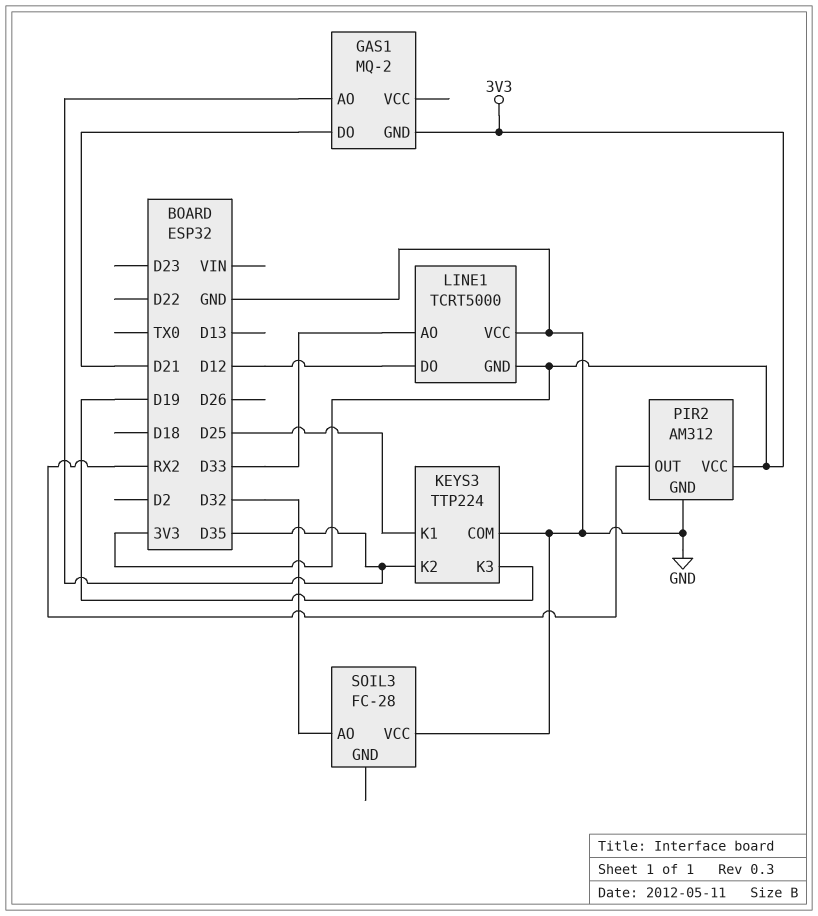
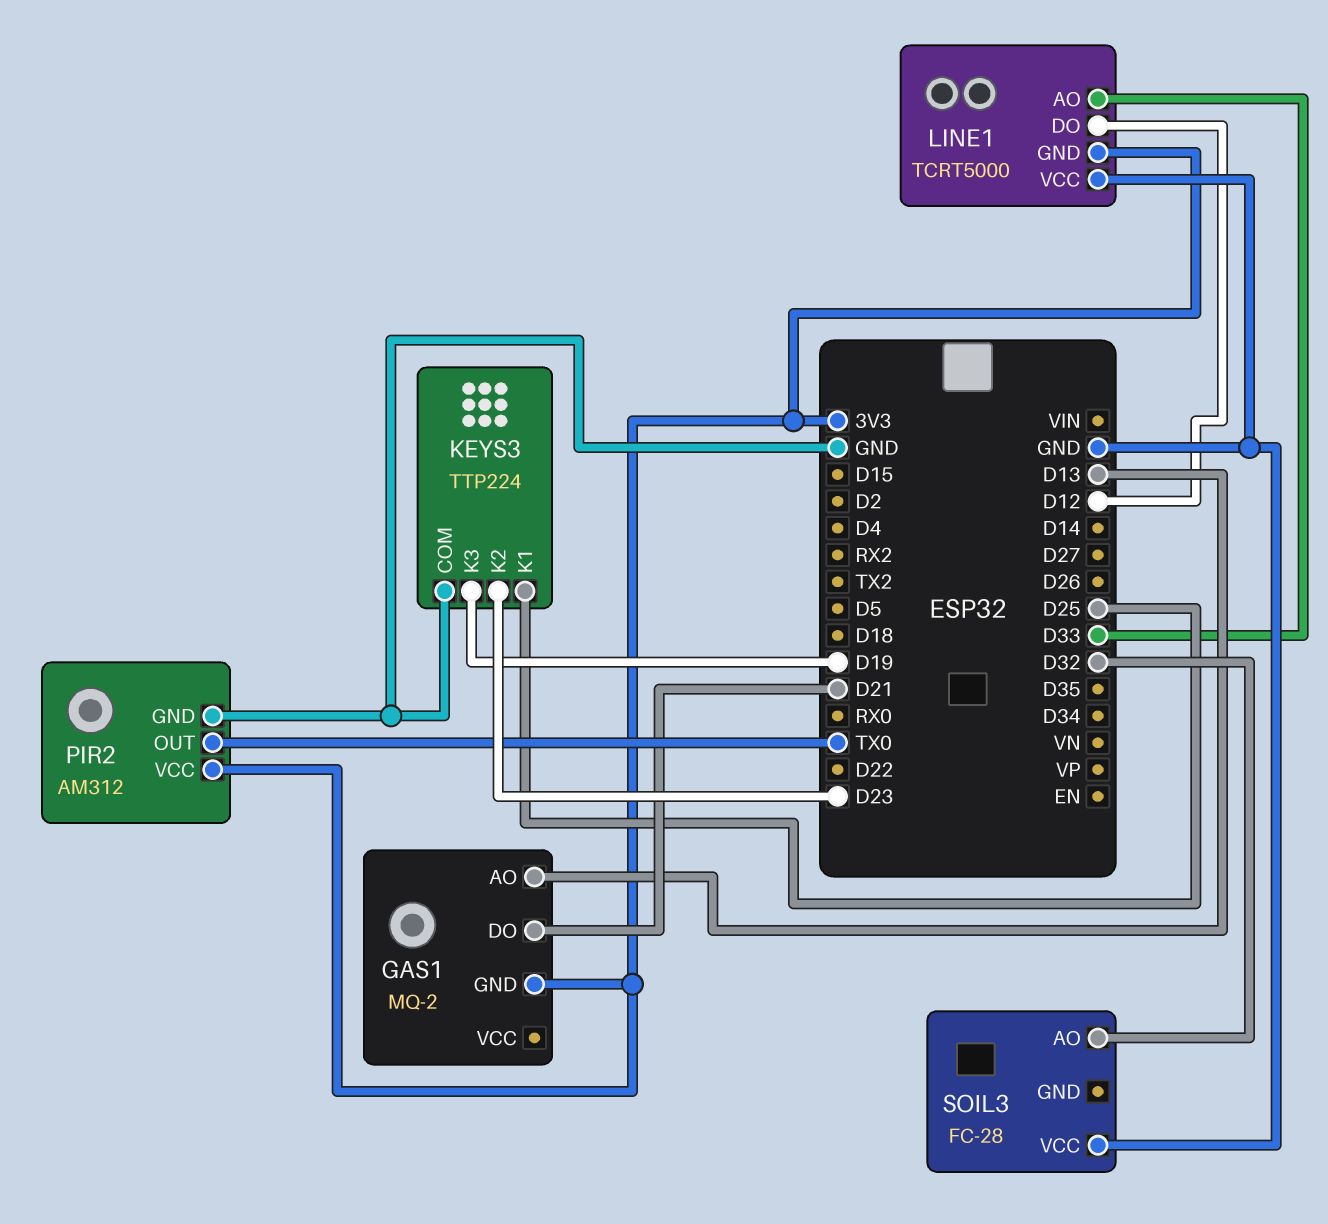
GAS1 pin AO: D35 -> D13
KEYS3 pin K2: D35 -> D23
PIR2 pin OUT: RX2 -> TX0

